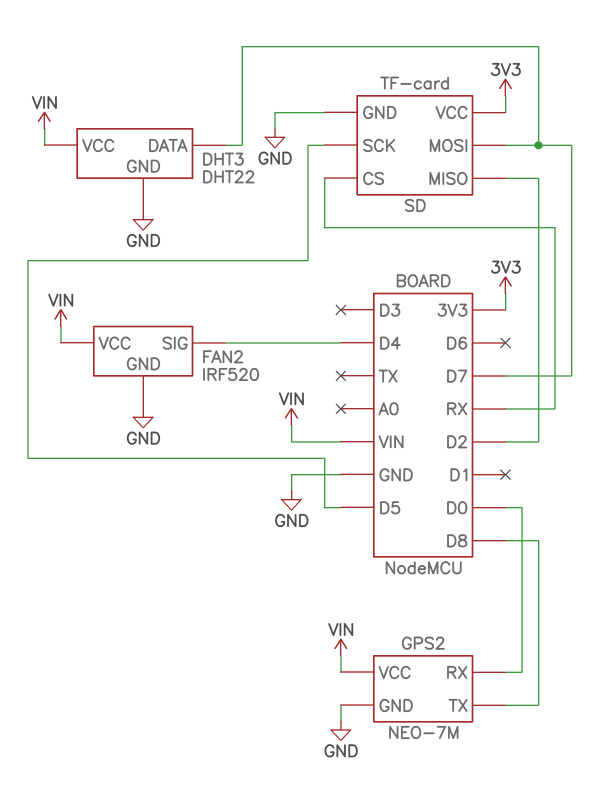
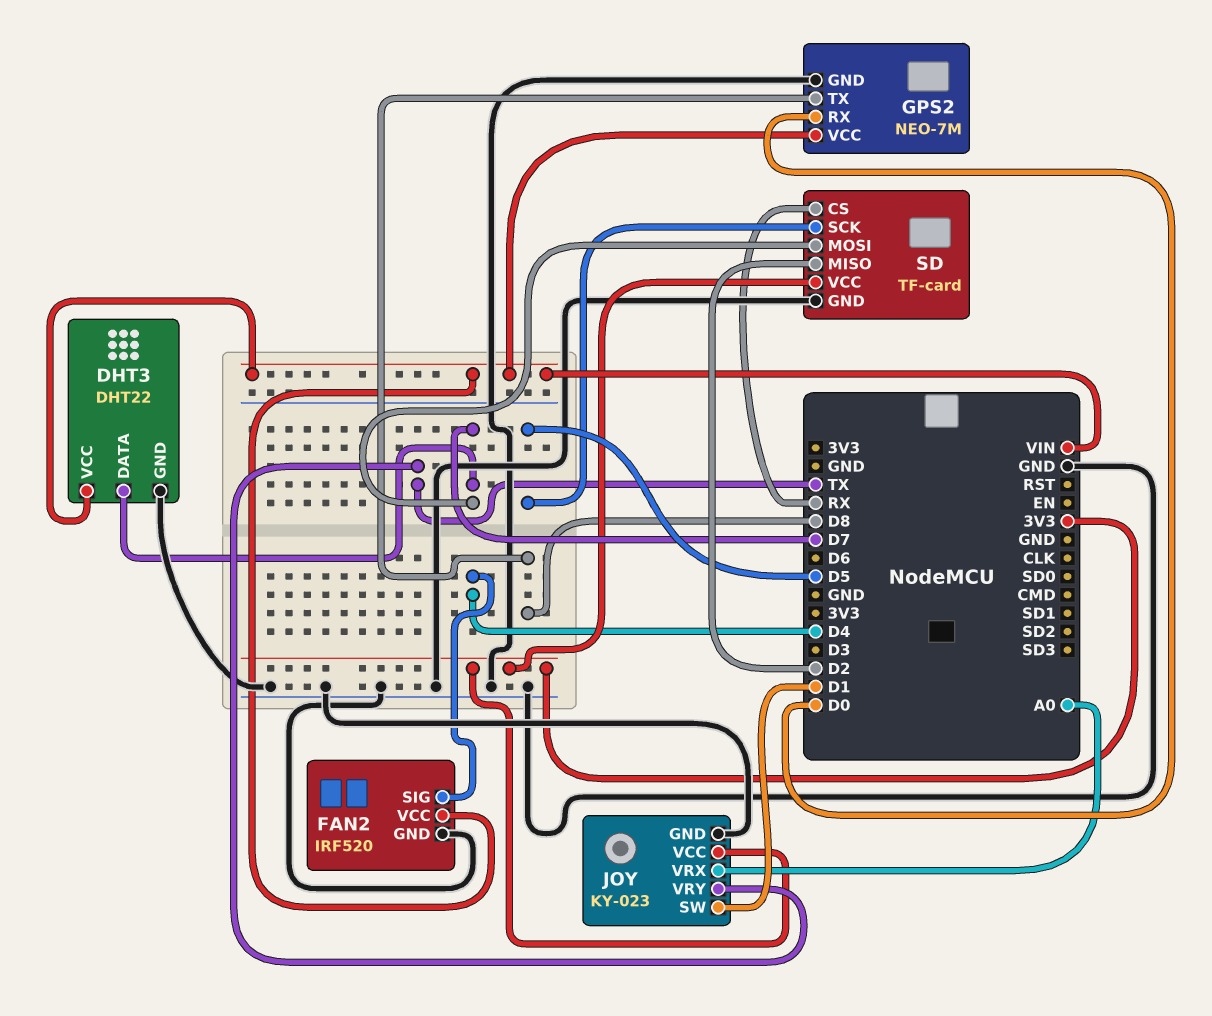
JOY: none -> KY-023
JOY pin GND: none -> GND
JOY pin SW: none -> D1
JOY pin VCC: none -> 3V3
JOY pin VRX: none -> A0
JOY pin VRY: none -> TX

